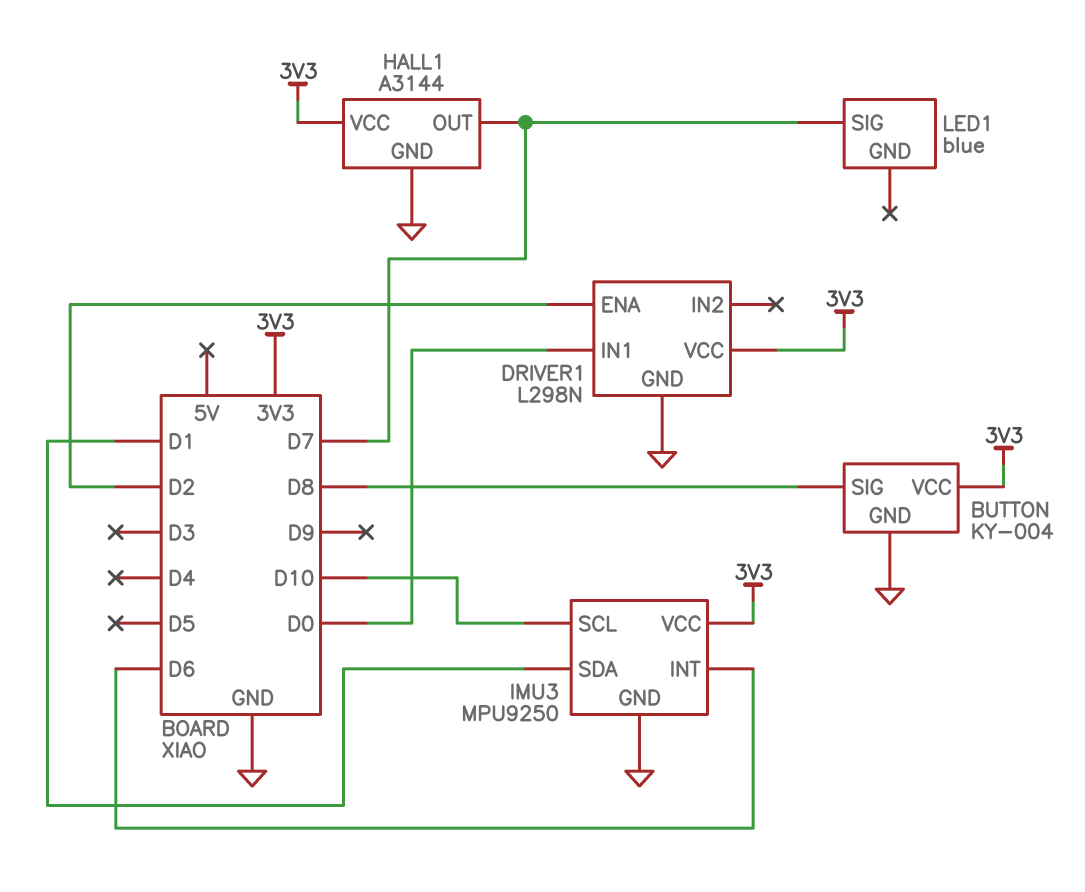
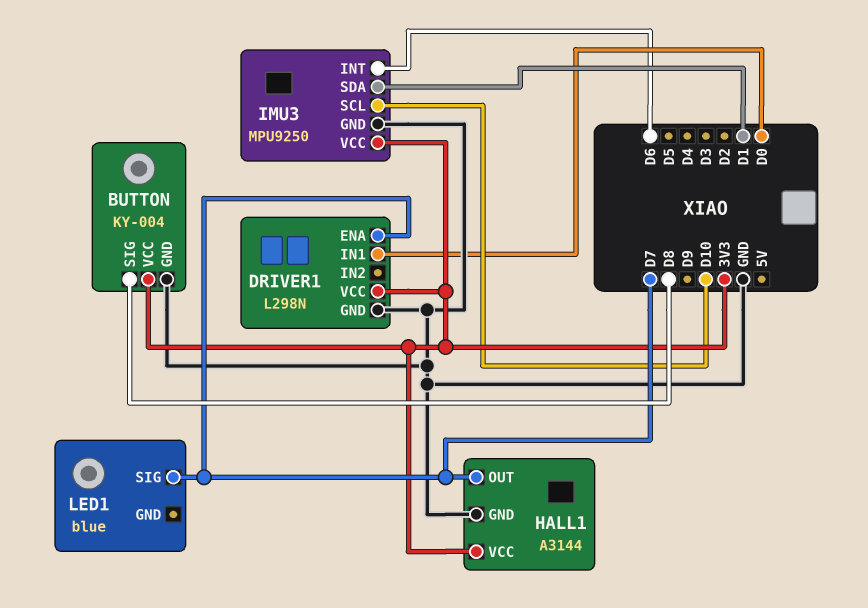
DRIVER1 pin ENA: D2 -> D7

